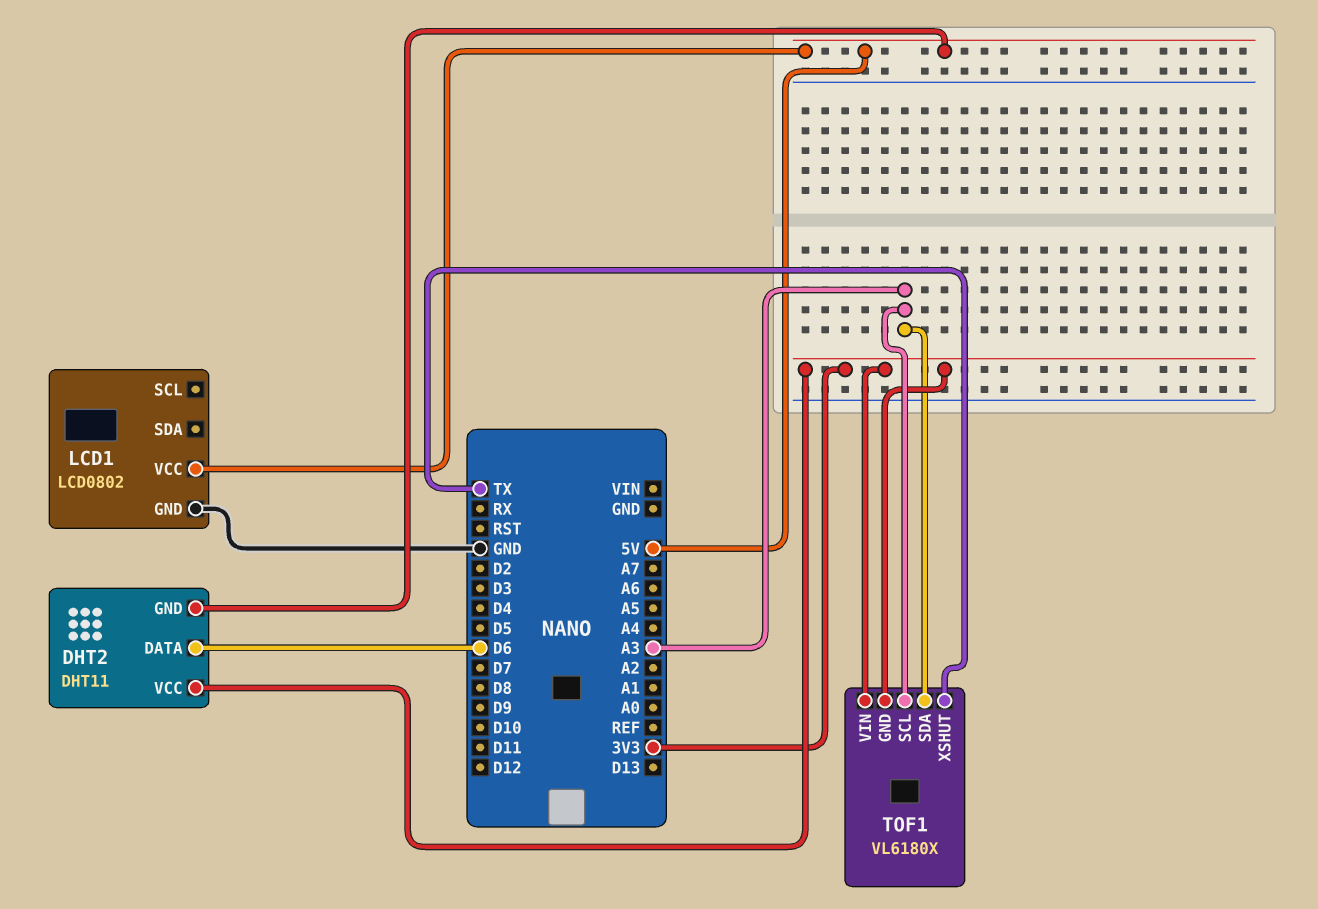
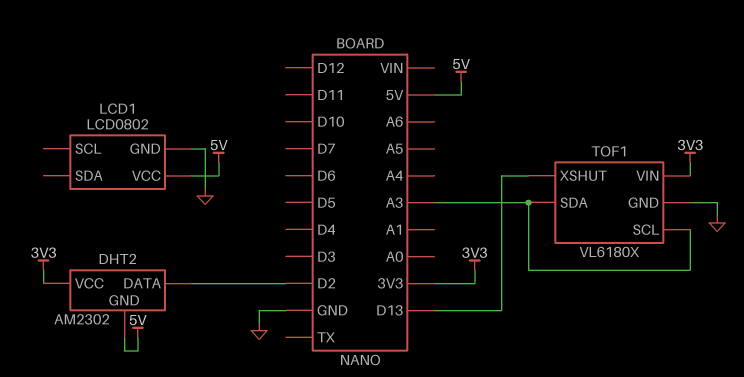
DHT2: DHT11 -> AM2302
DHT2 pin DATA: D6 -> D2
TOF1 pin GND: 3V3 -> GND
TOF1 pin XSHUT: TX -> D13

